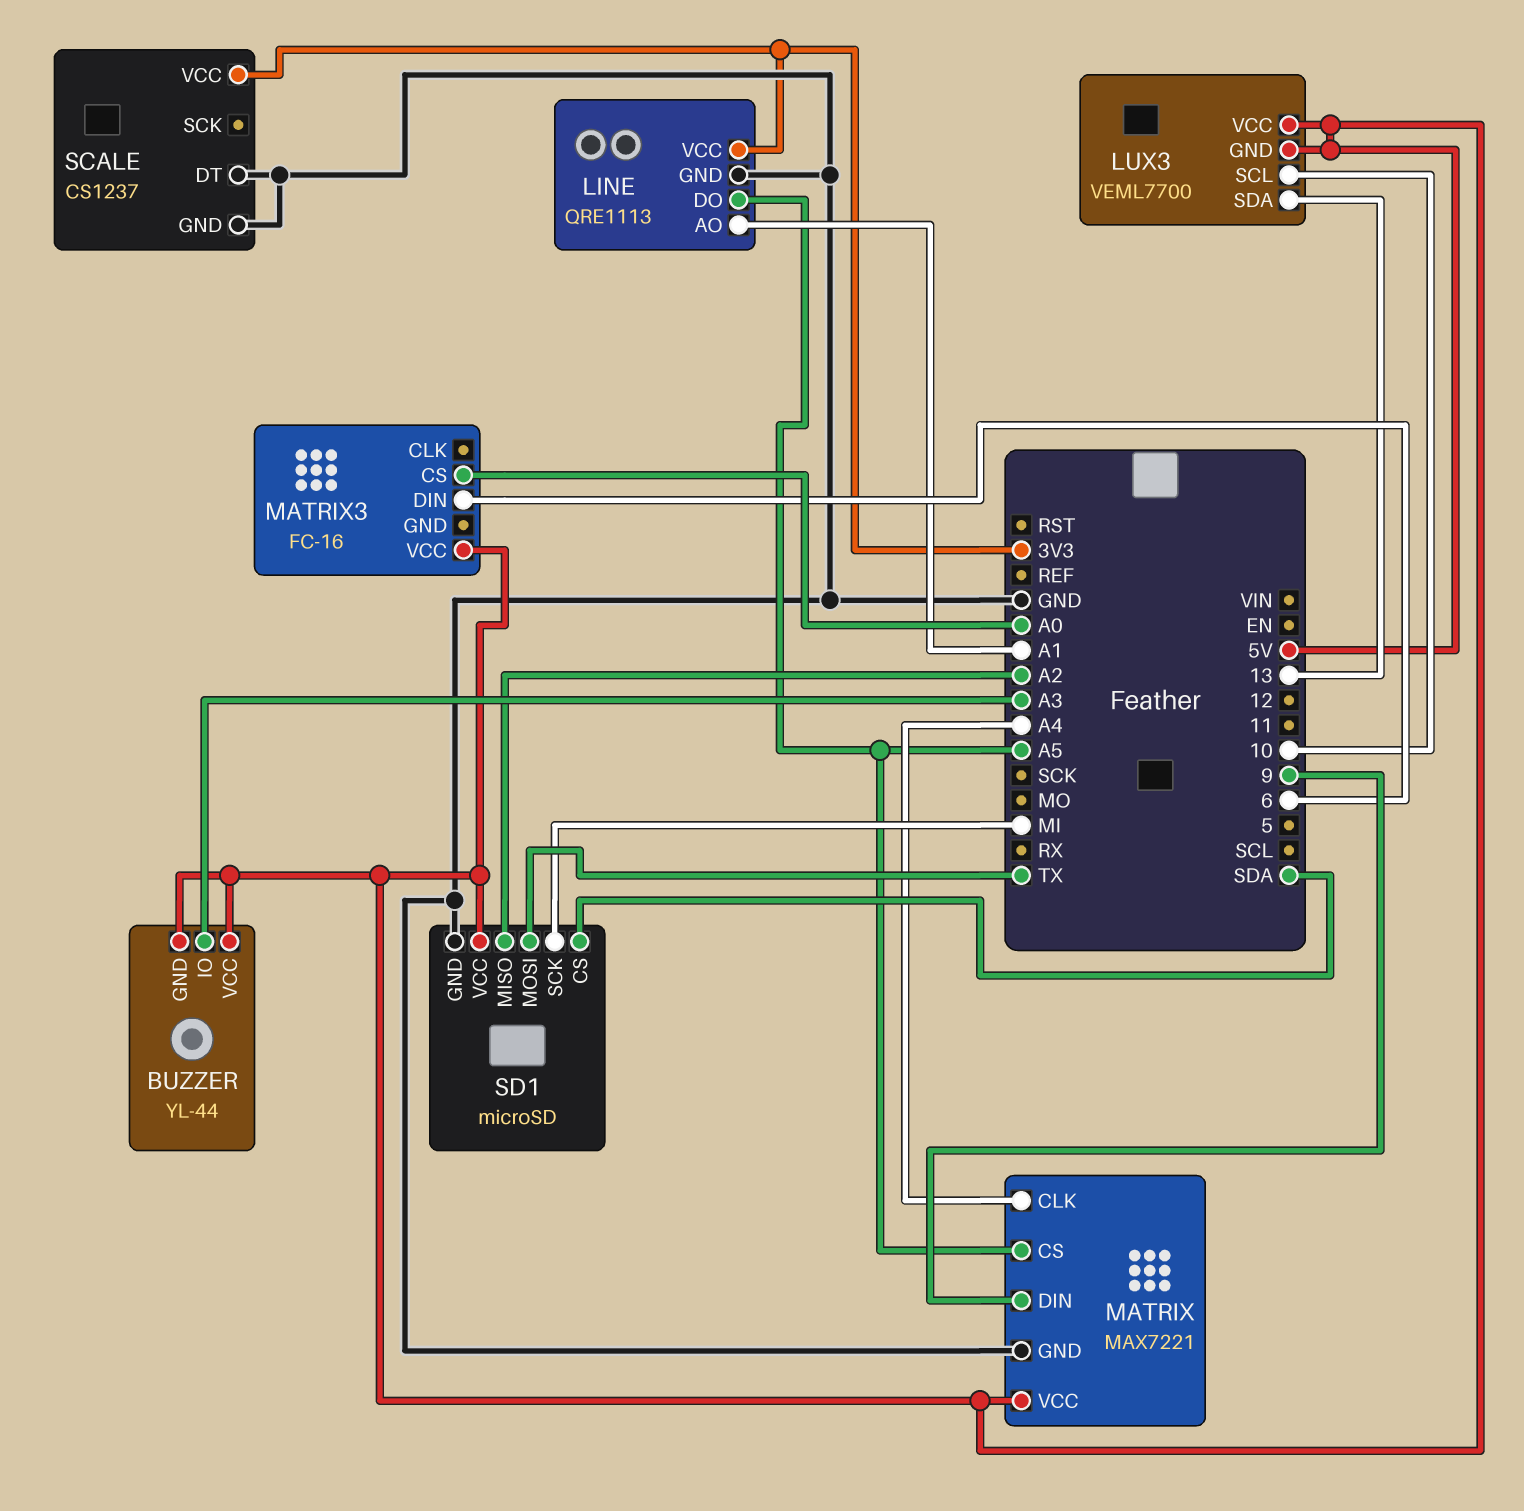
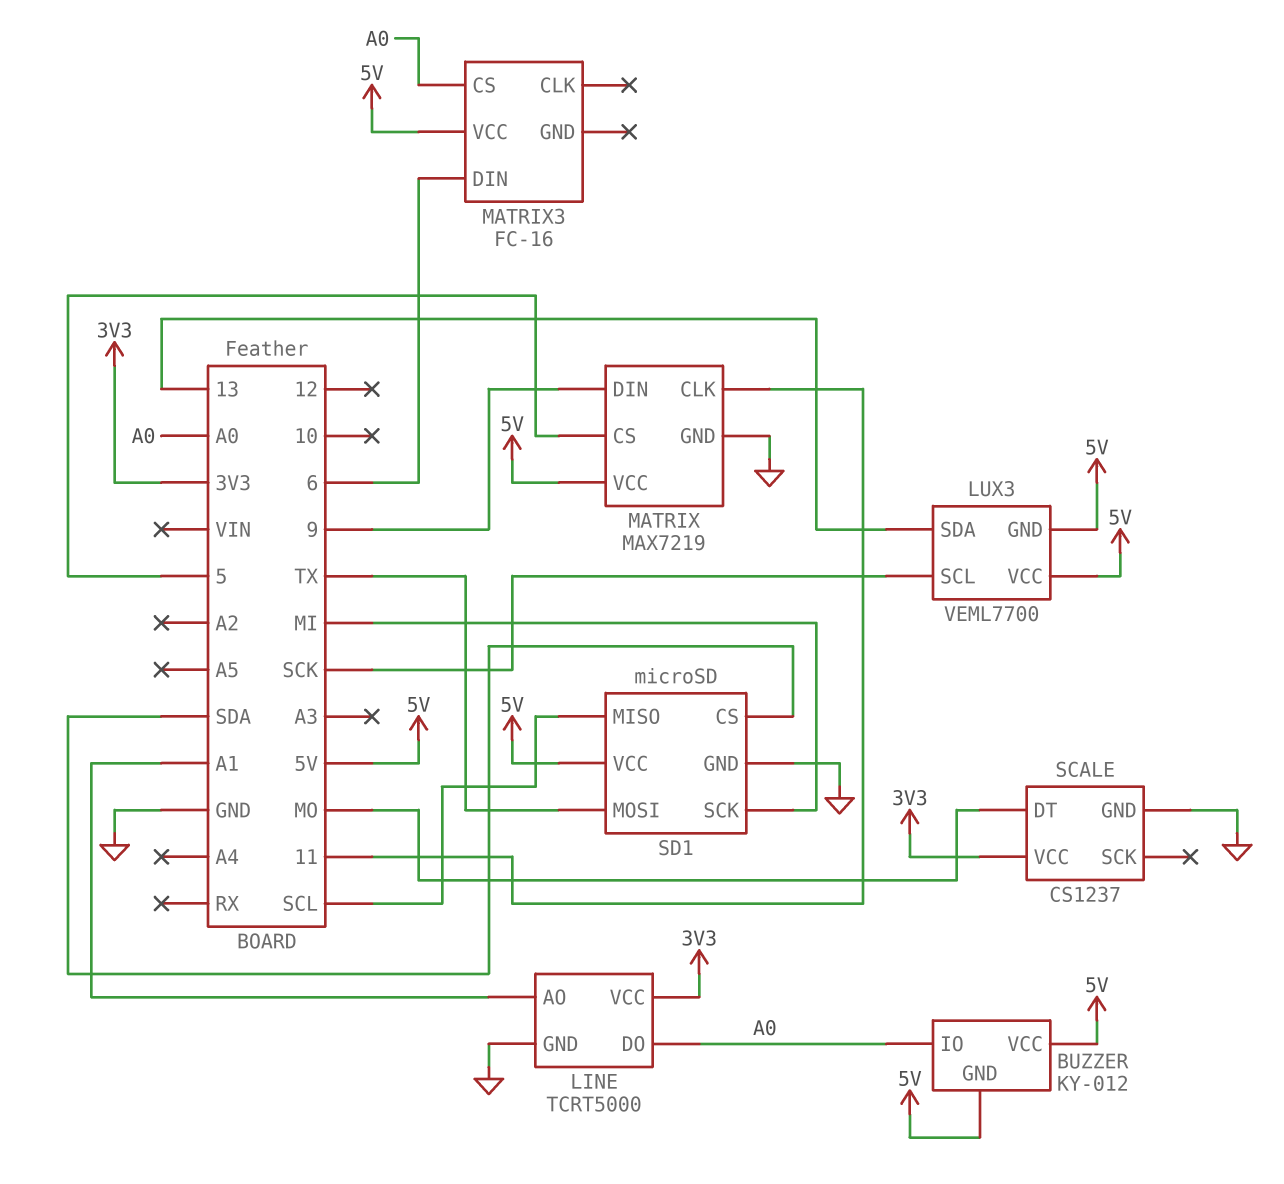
BUZZER: YL-44 -> KY-012
BUZZER pin IO: A3 -> A0
LINE: QRE1113 -> TCRT5000
LINE pin DO: A5 -> A0
LUX3 pin SCL: 10 -> SCK
MATRIX: MAX7221 -> MAX7219
MATRIX pin CLK: A4 -> 11
MATRIX pin CS: A5 -> 5
SCALE pin DT: GND -> MO
SD1 pin MISO: A2 -> SCL

